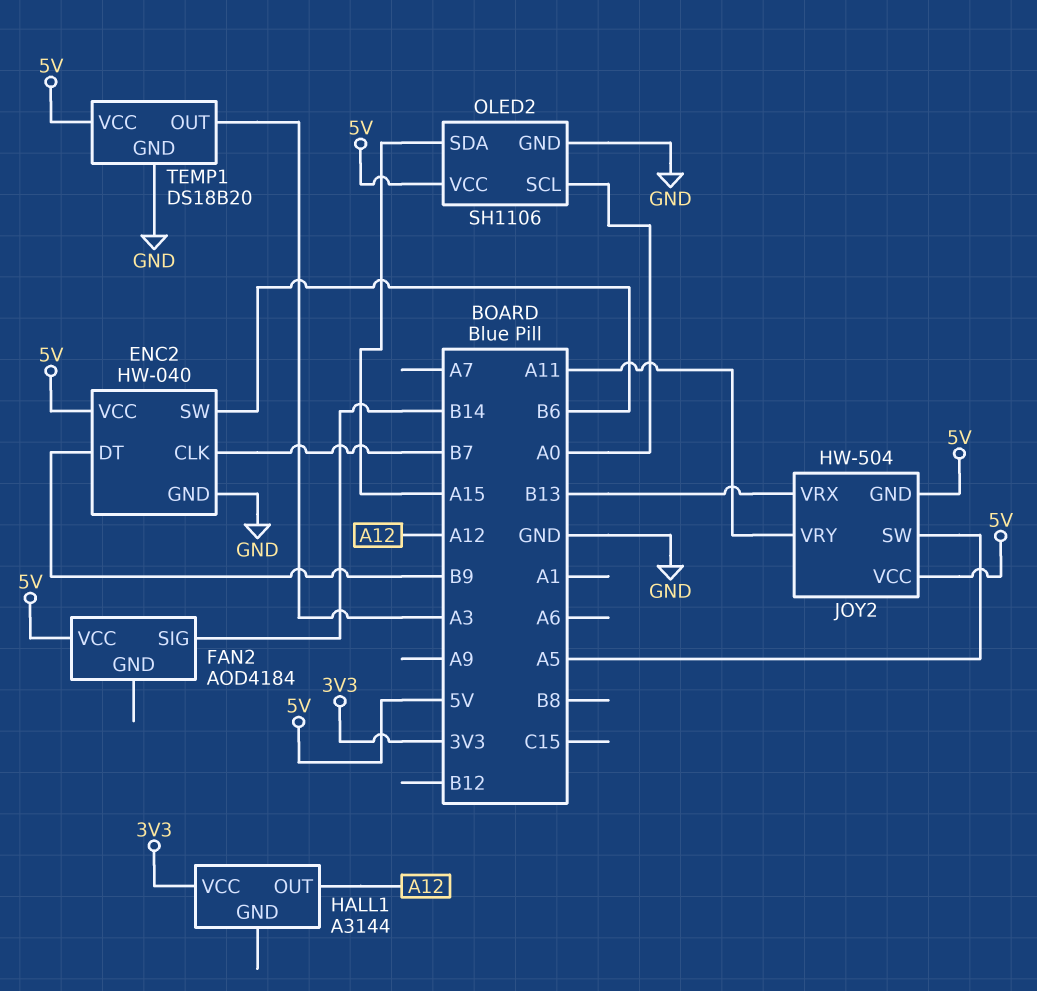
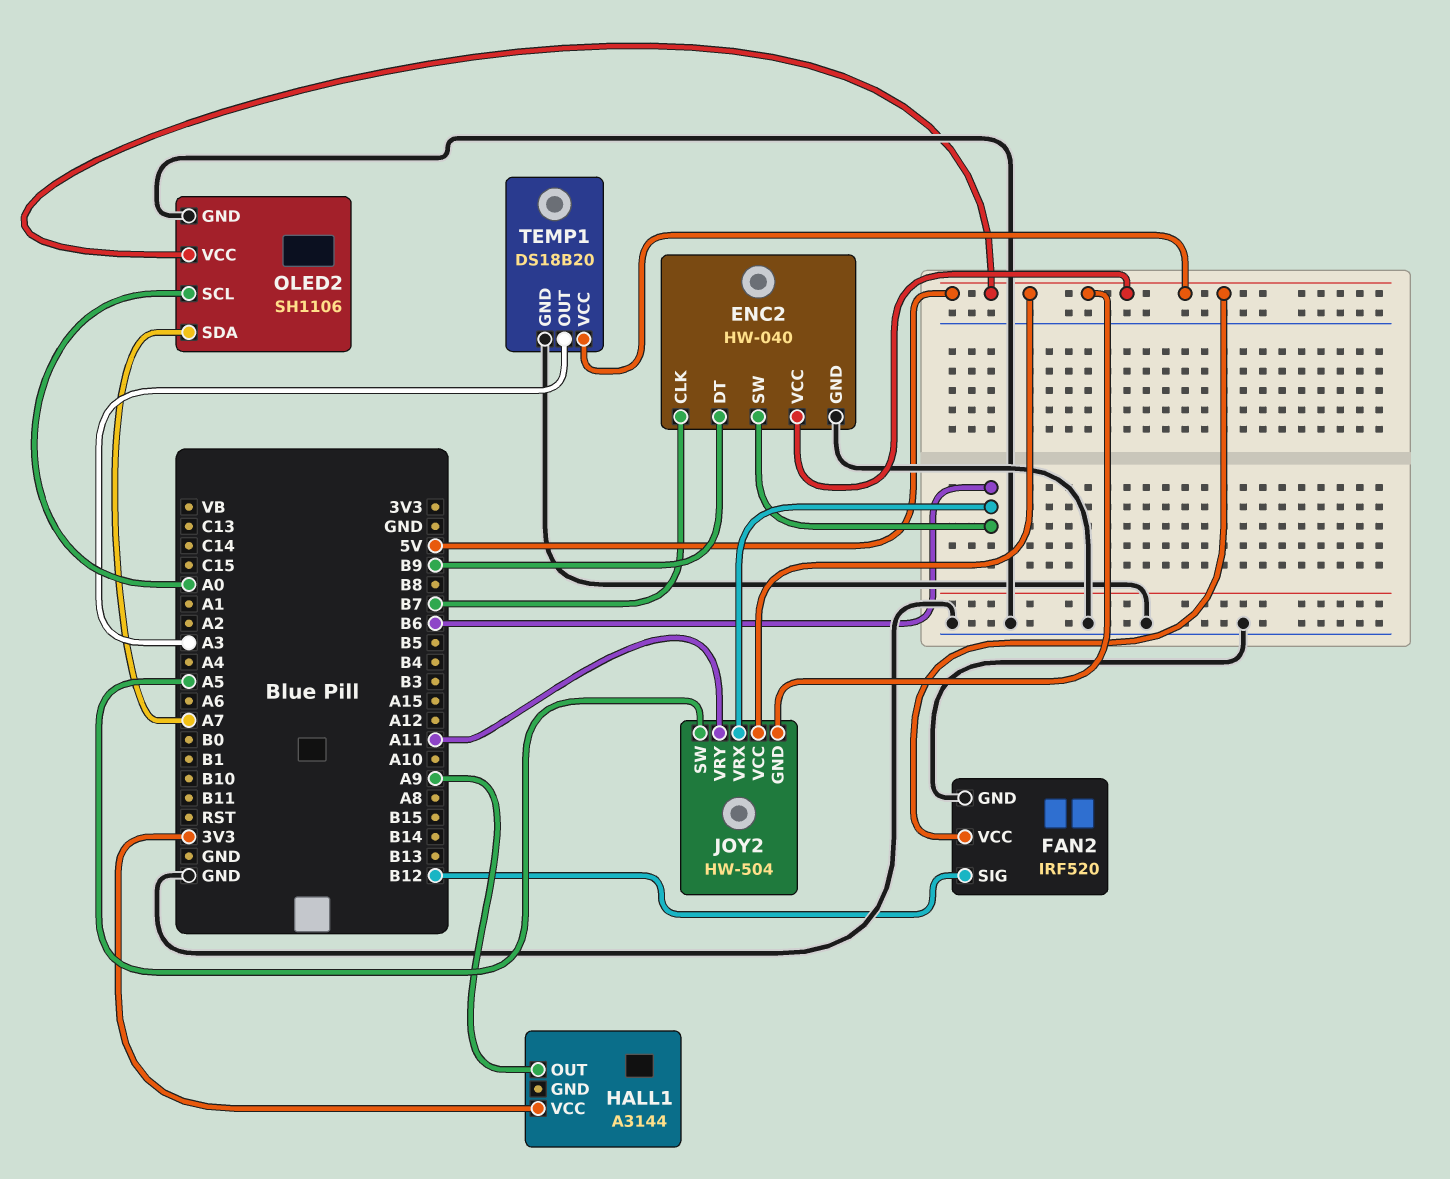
FAN2: AOD4184 -> IRF520
FAN2 pin GND: none -> GND
FAN2 pin SIG: B14 -> B12
HALL1 pin OUT: A12 -> A9
JOY2 pin VRX: B13 -> B6
OLED2 pin SDA: A15 -> A7

